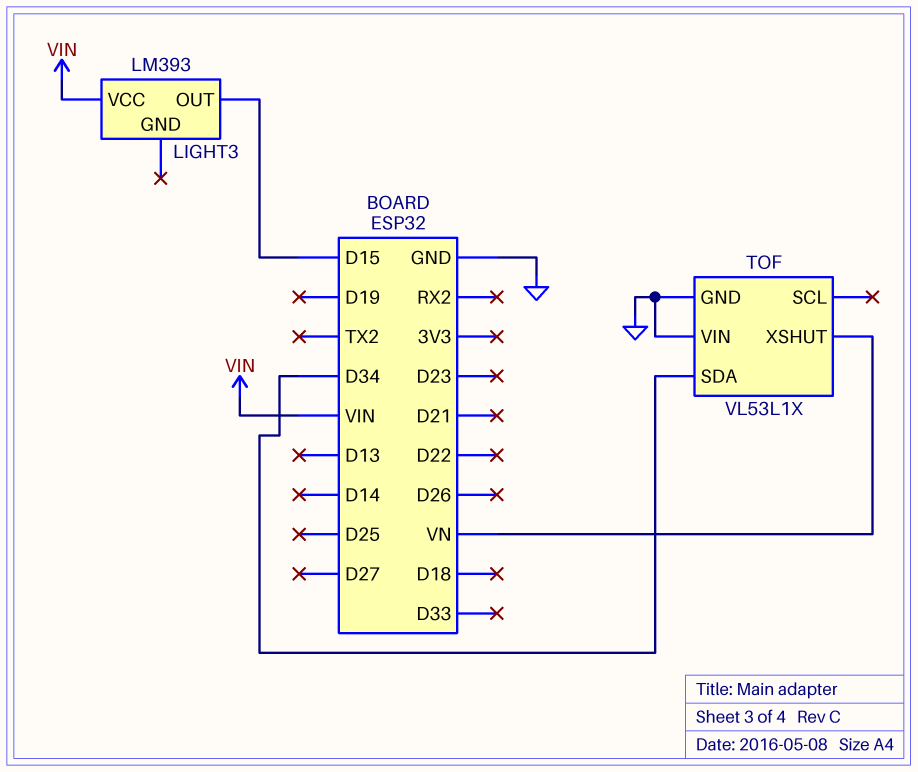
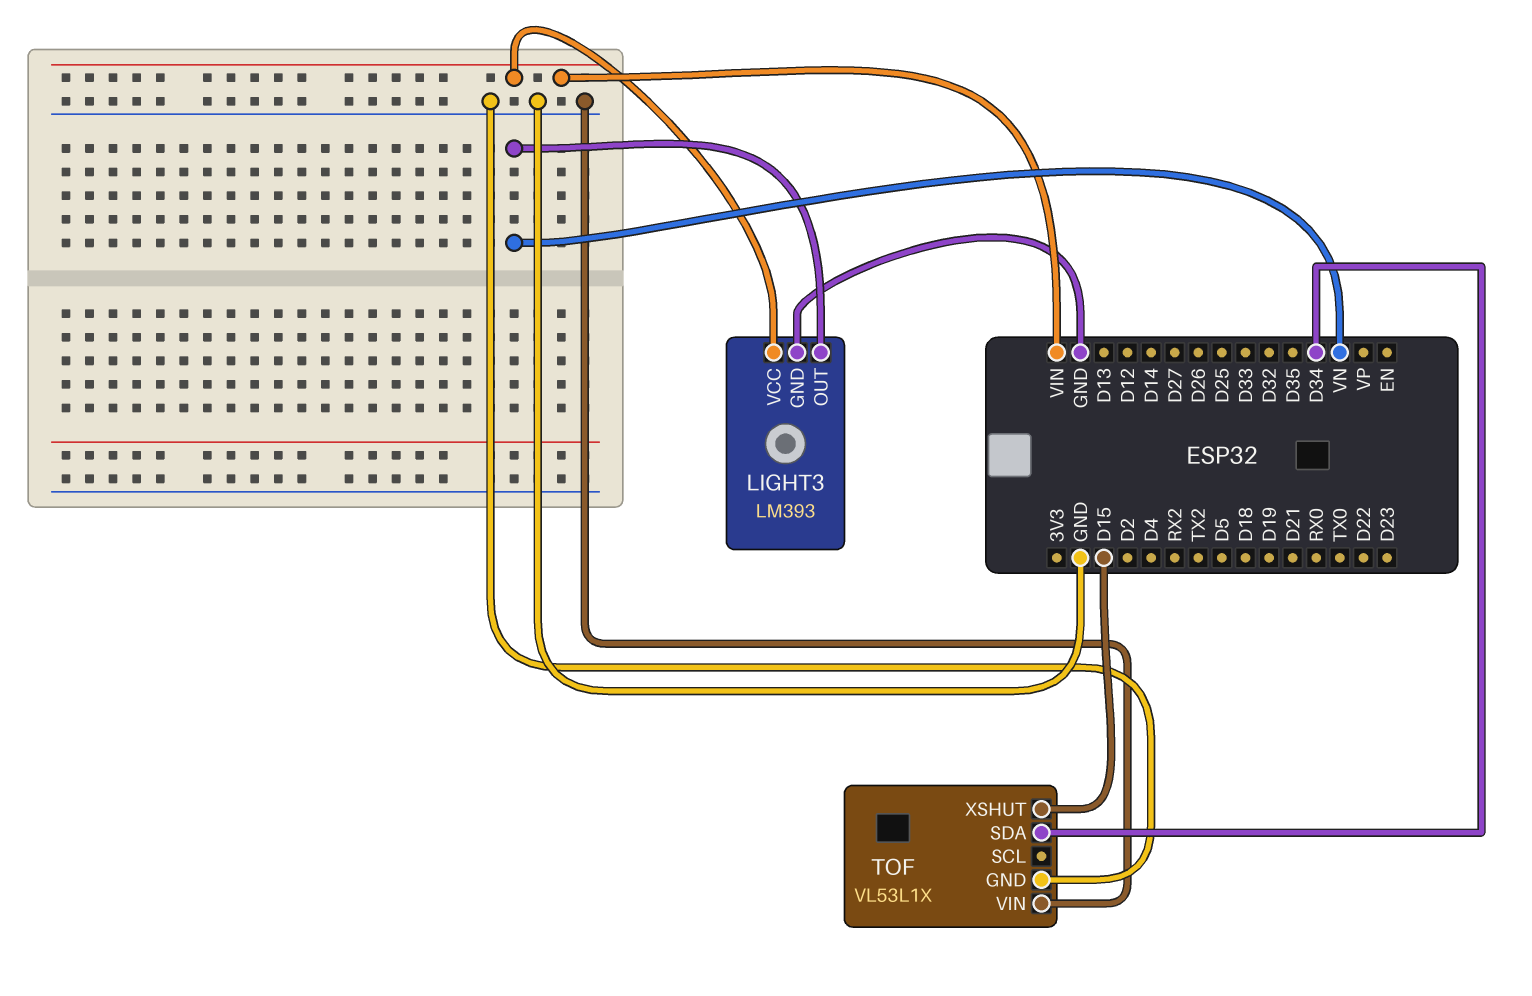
LIGHT3 pin GND: none -> GND
LIGHT3 pin OUT: D15 -> VN
TOF pin XSHUT: VN -> D15

